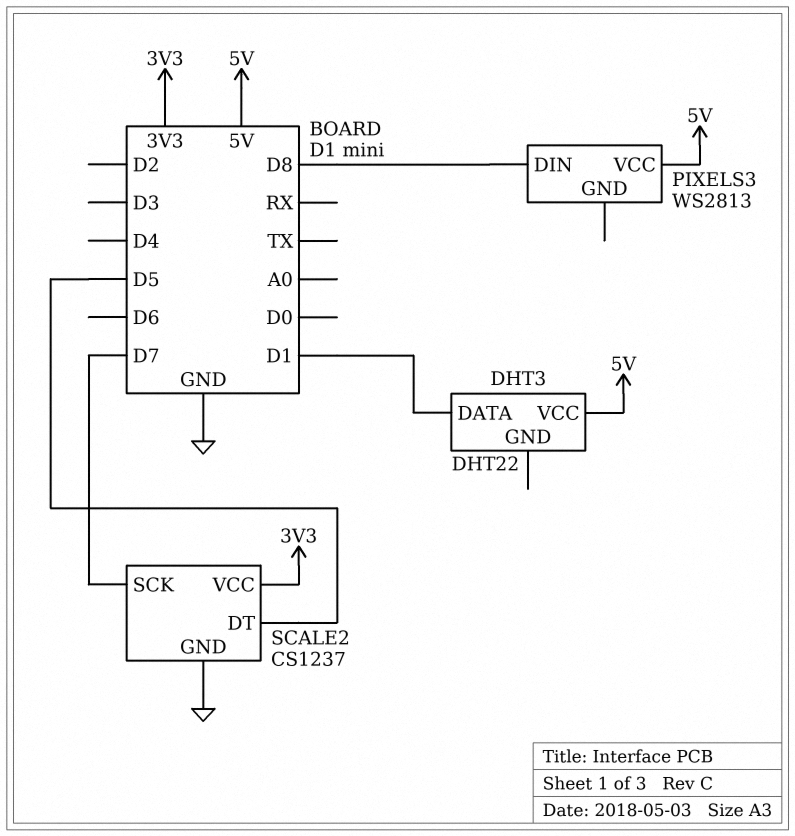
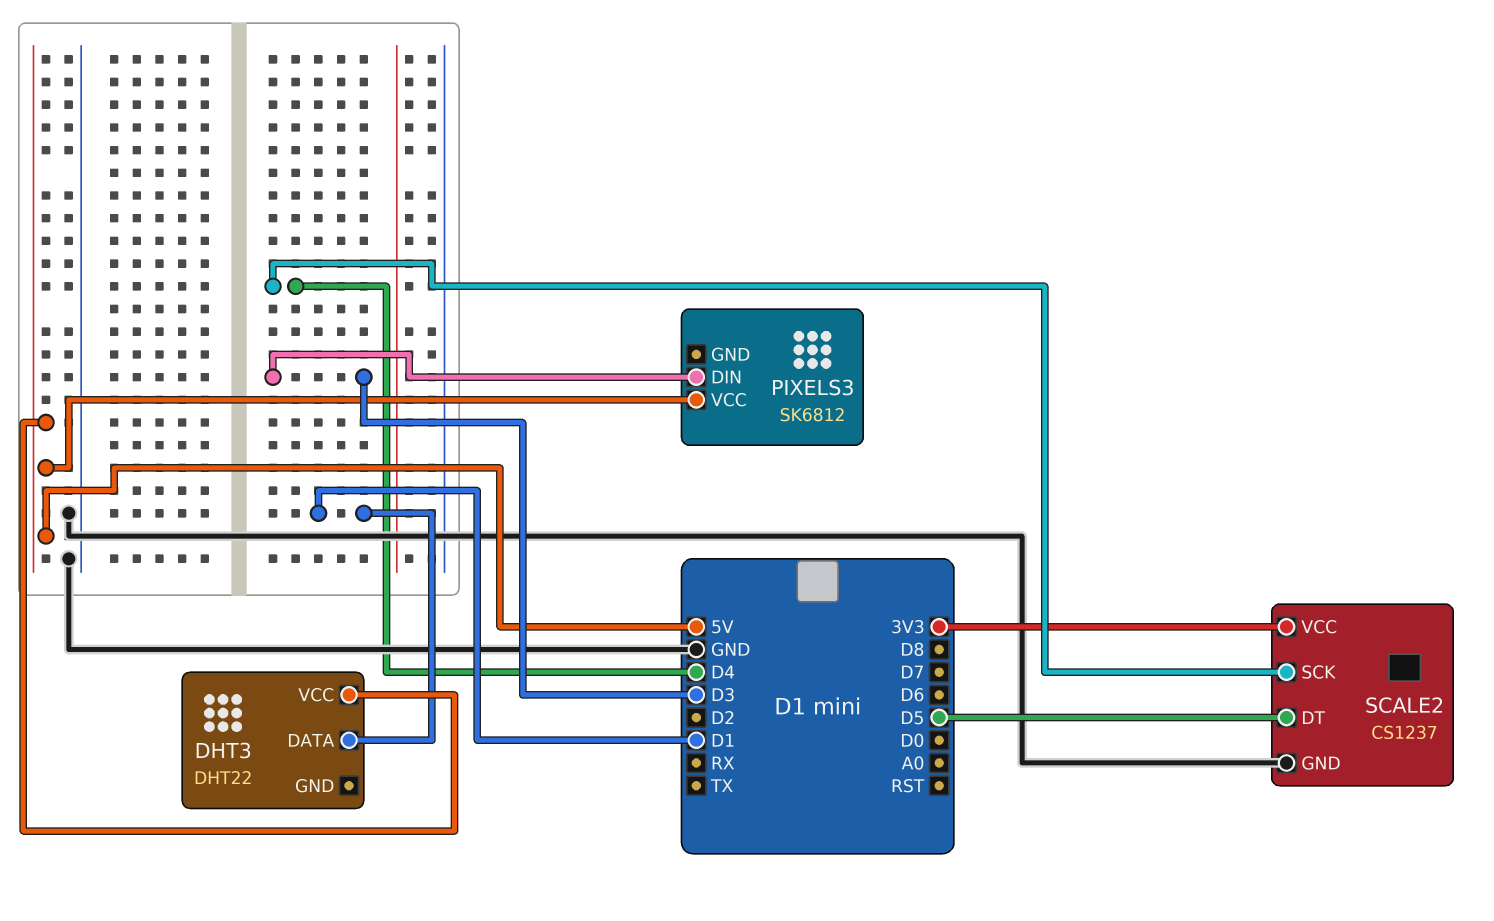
PIXELS3: WS2813 -> SK6812
PIXELS3 pin DIN: D8 -> D3
SCALE2 pin SCK: D7 -> D4

